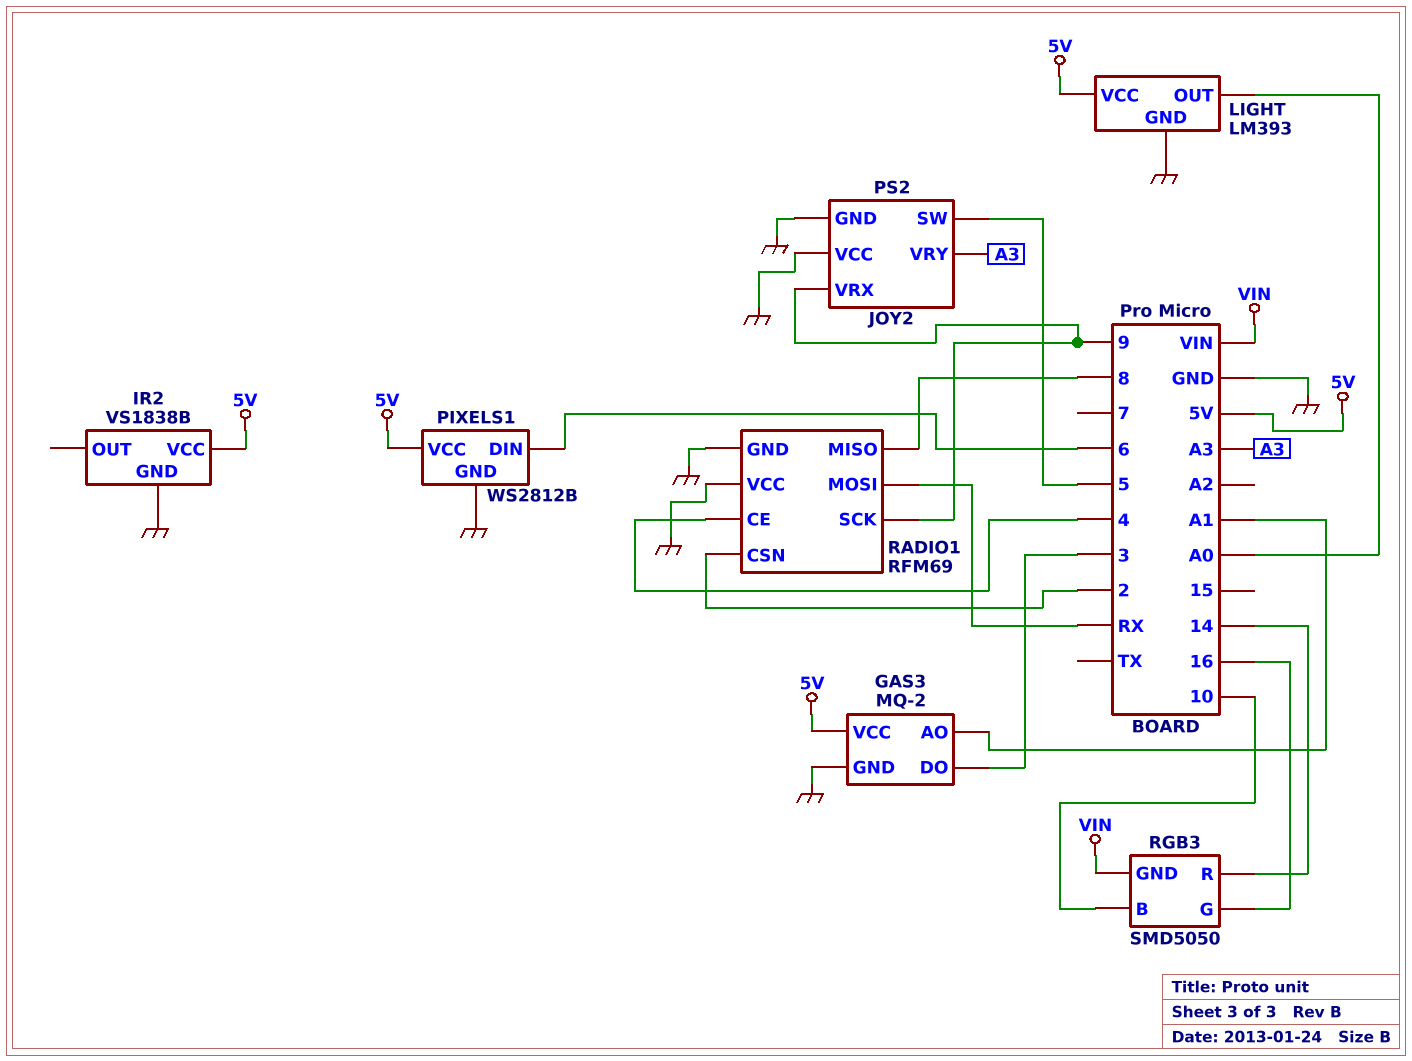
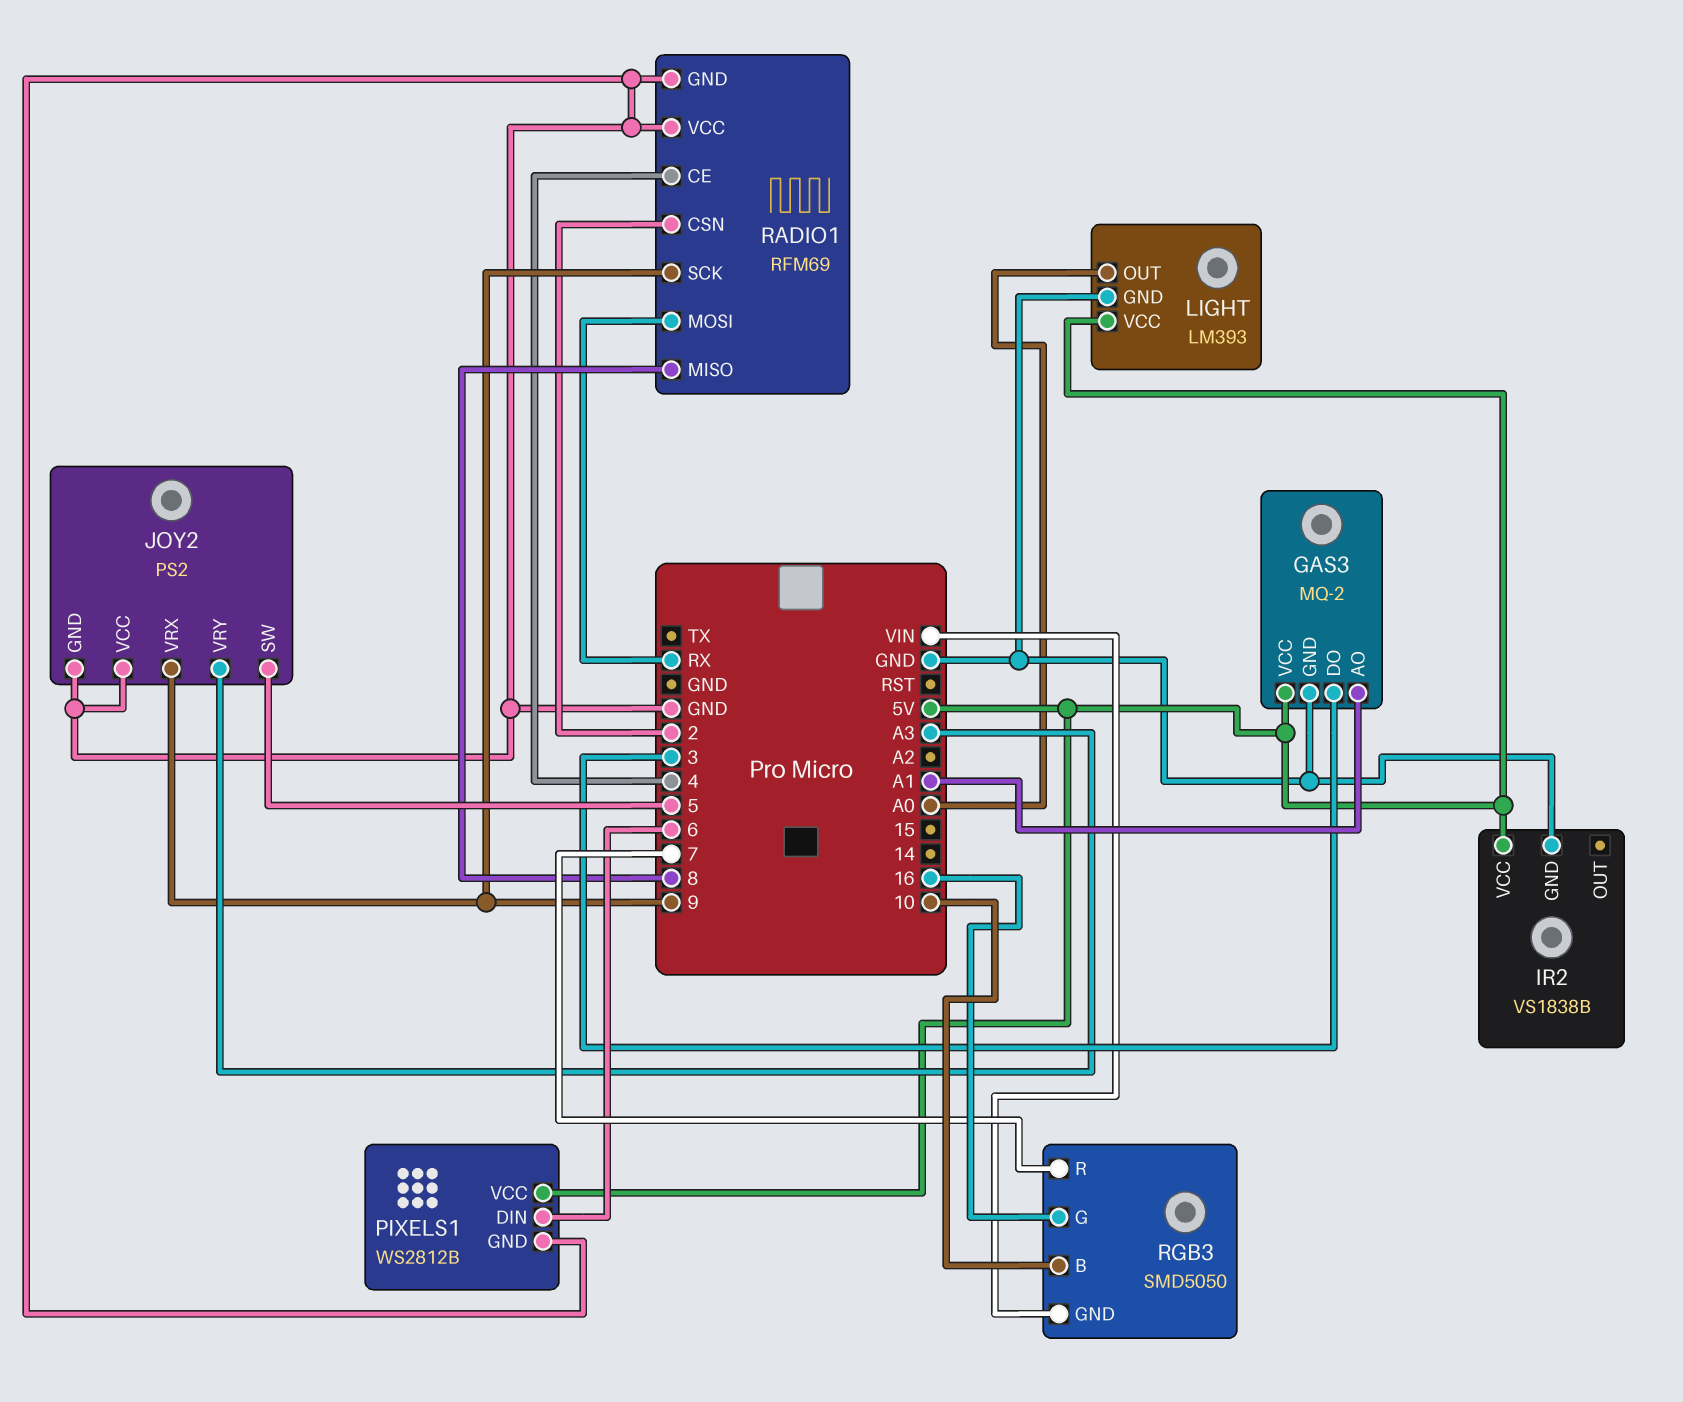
RGB3 pin R: 14 -> 7

